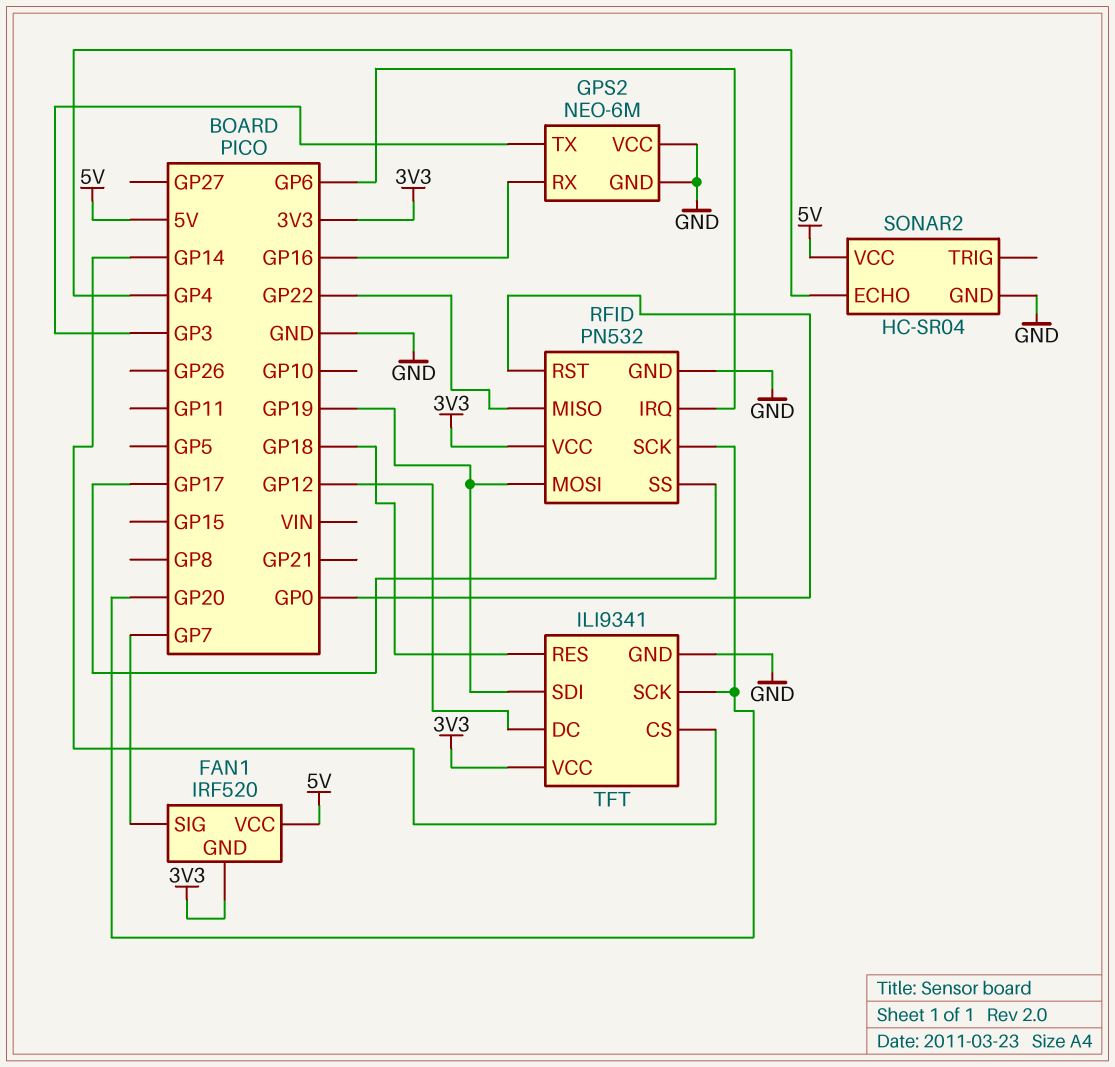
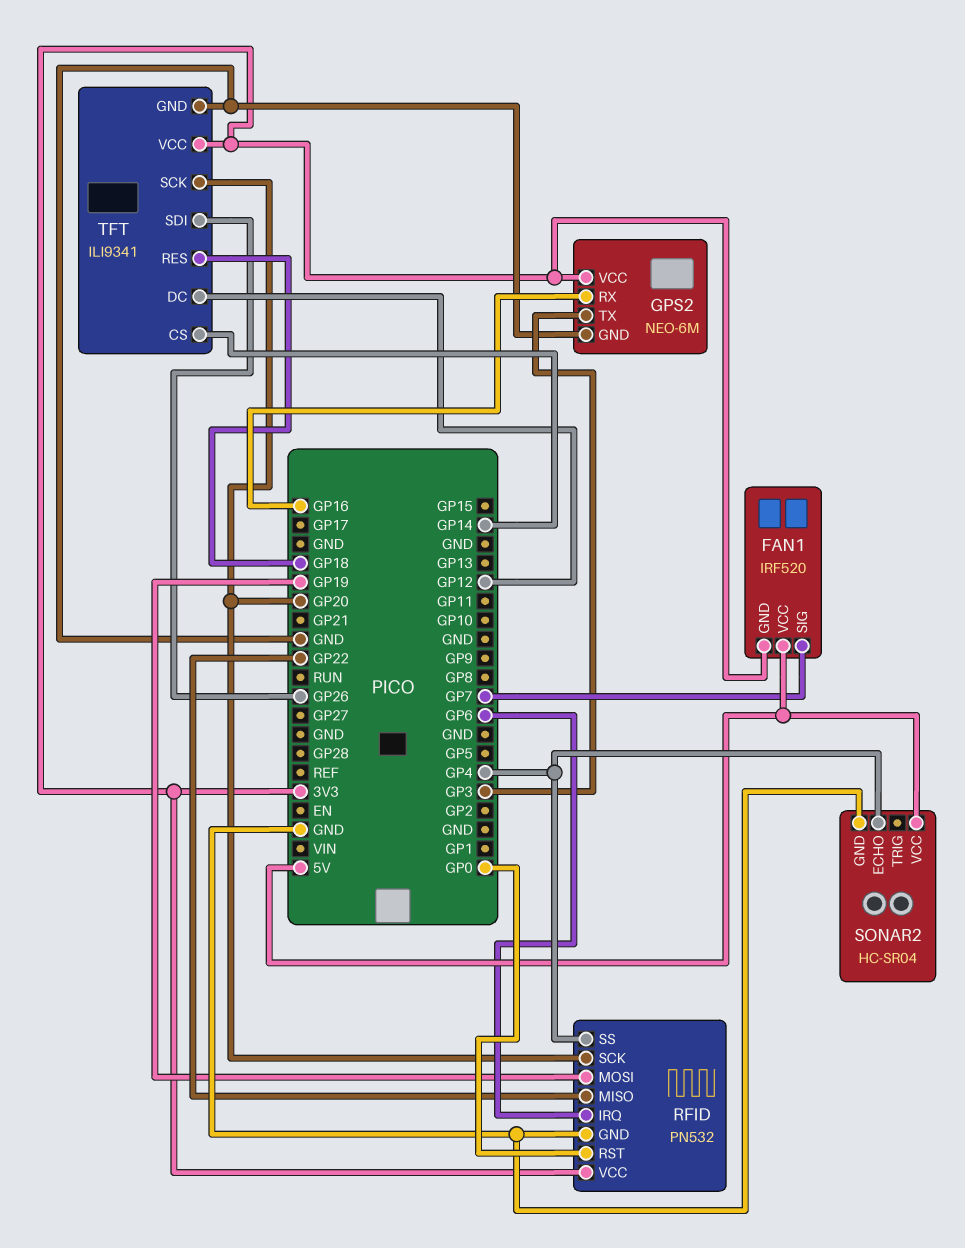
GPS2 pin VCC: GND -> 3V3
RFID pin SS: GP17 -> GP4
TFT pin SDI: GP19 -> GP26

